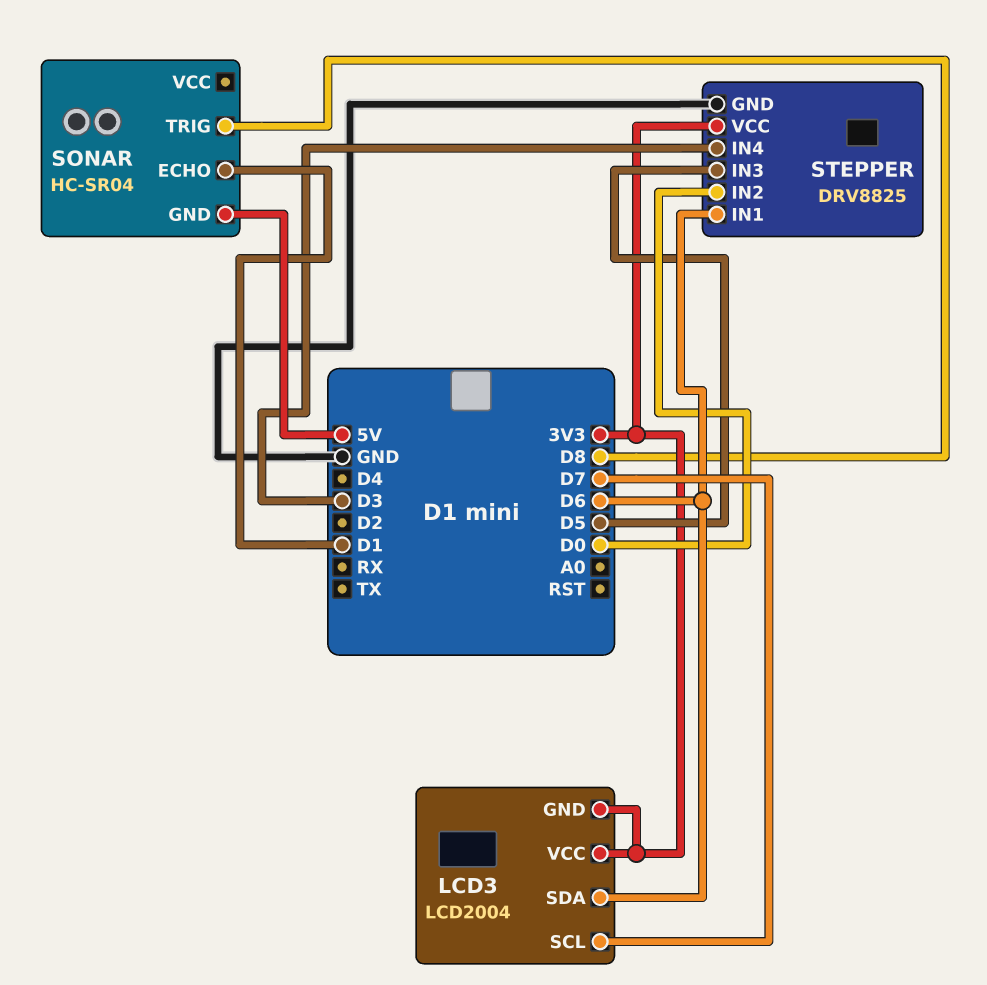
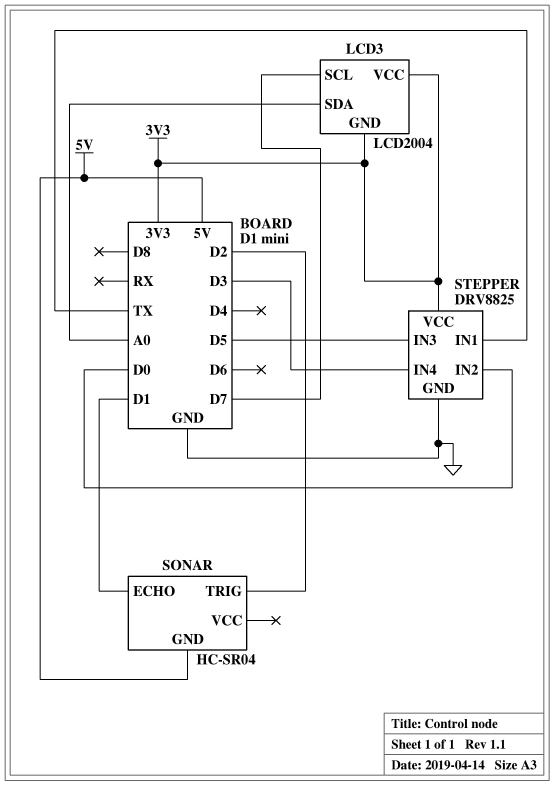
LCD3 pin SDA: D6 -> A0
SONAR pin TRIG: D8 -> D2
STEPPER pin IN1: D6 -> TX

